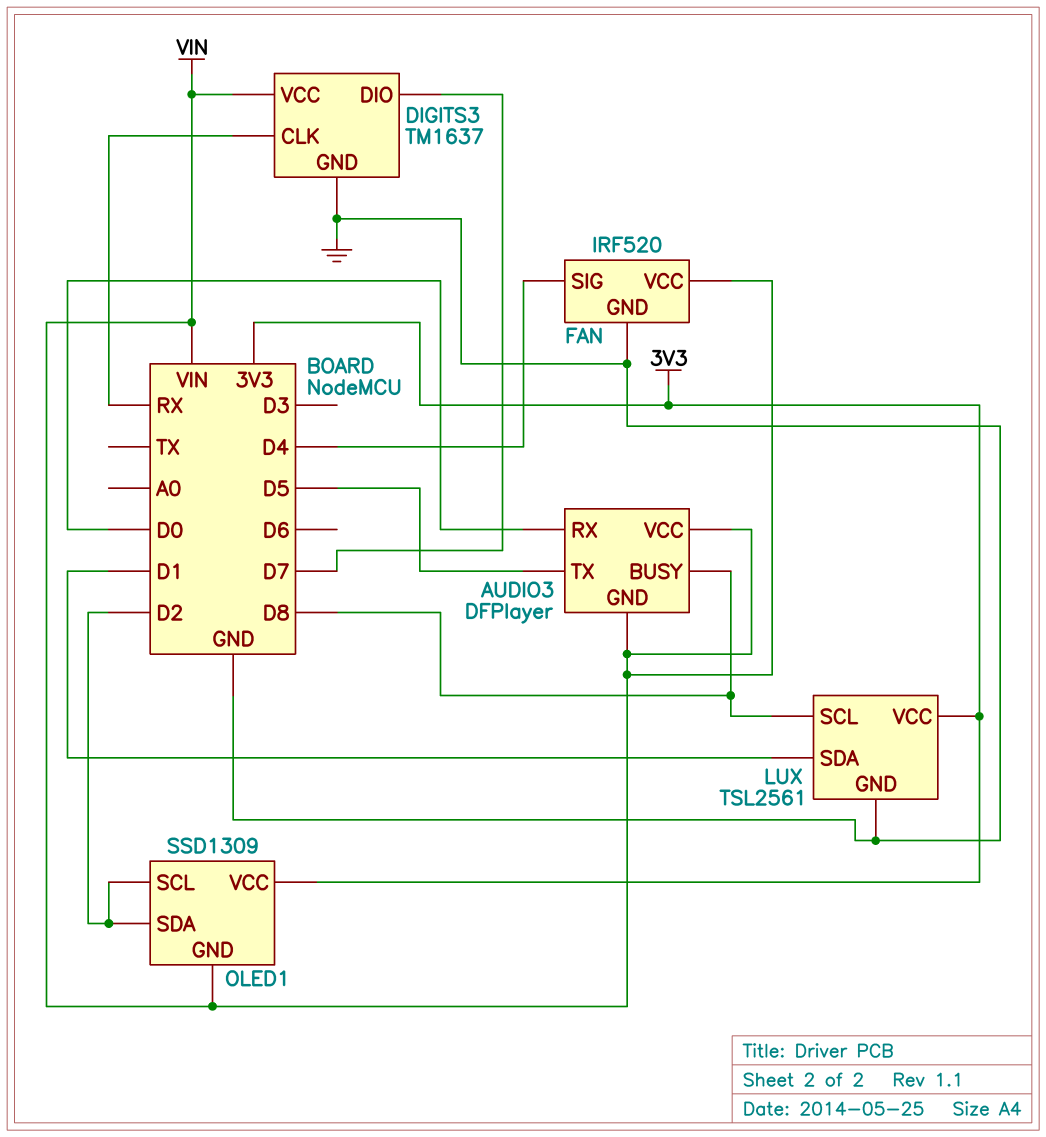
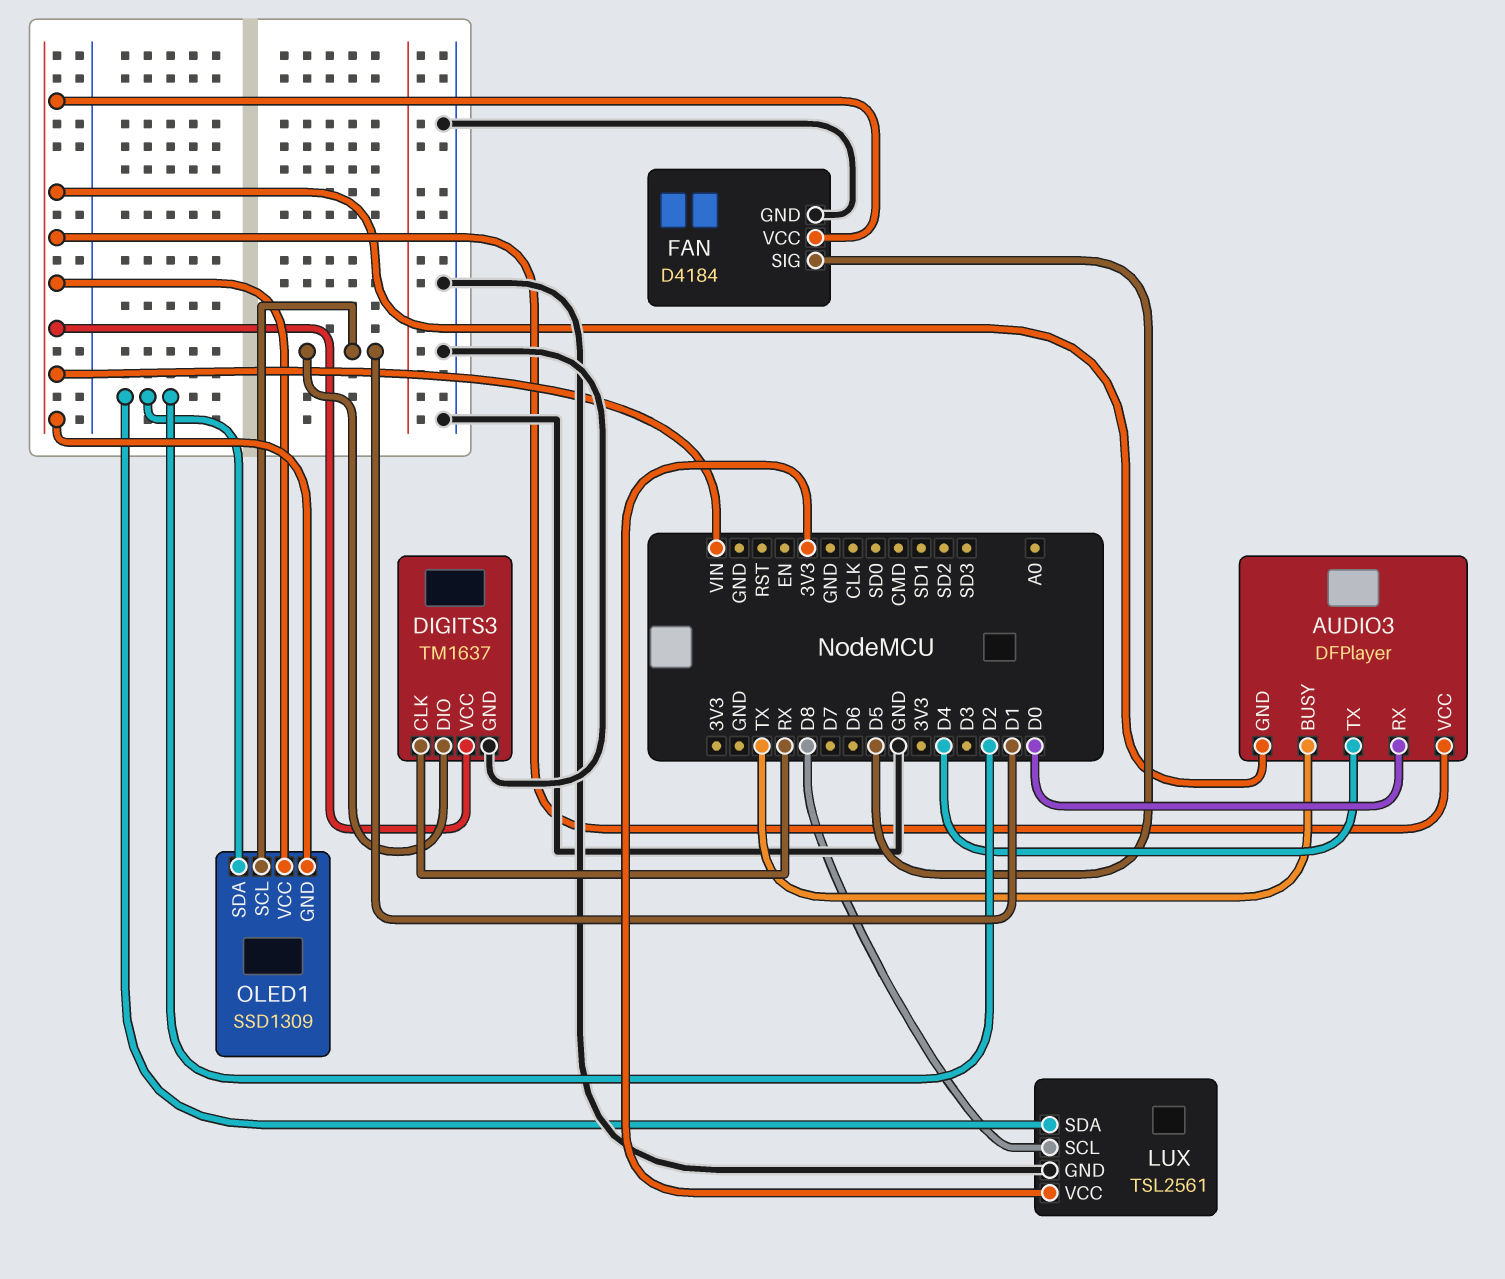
AUDIO3 pin BUSY: D8 -> TX
AUDIO3 pin TX: D5 -> D4
DIGITS3 pin DIO: D7 -> D1
FAN: IRF520 -> D4184
FAN pin SIG: D4 -> D5
LUX pin SDA: D1 -> D2
OLED1 pin SCL: D2 -> D1
OLED1 pin VCC: 3V3 -> VIN

